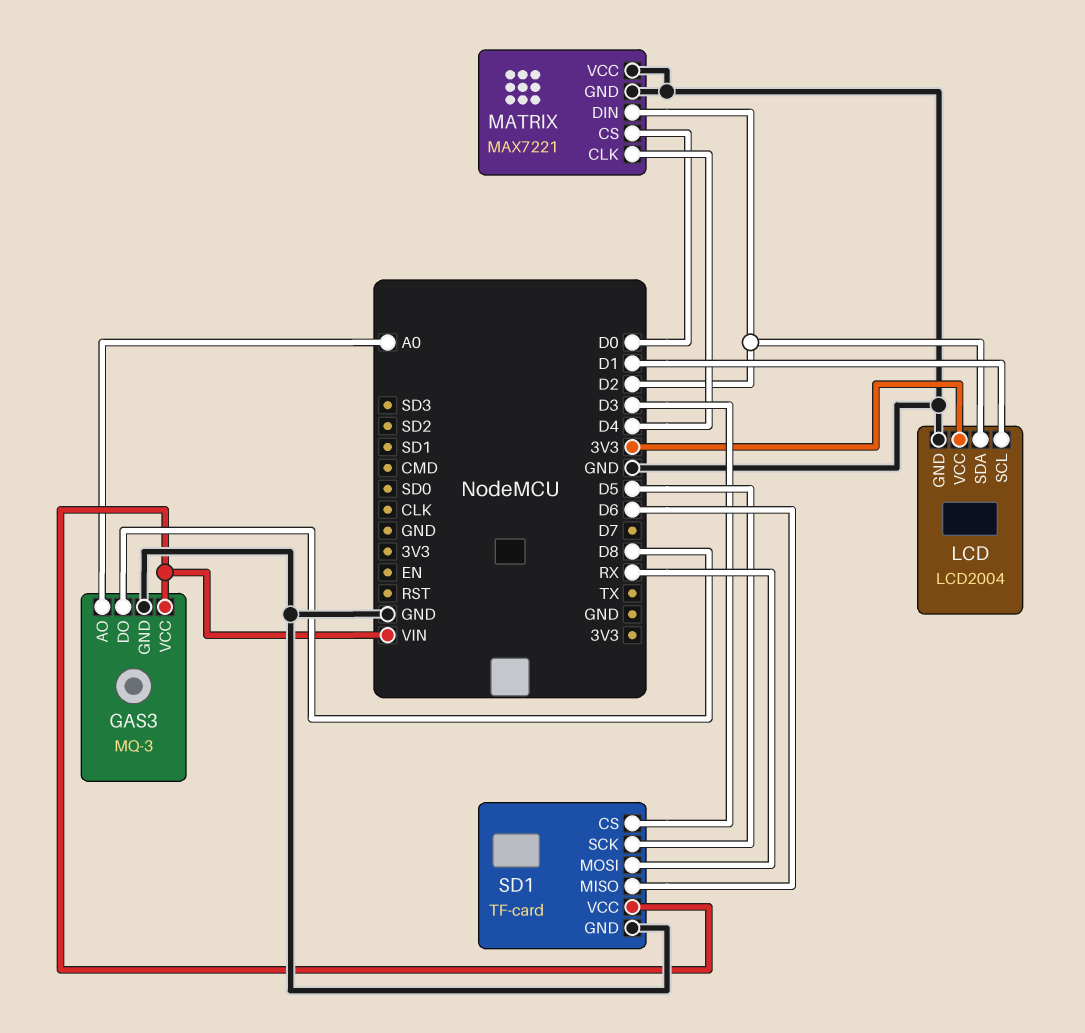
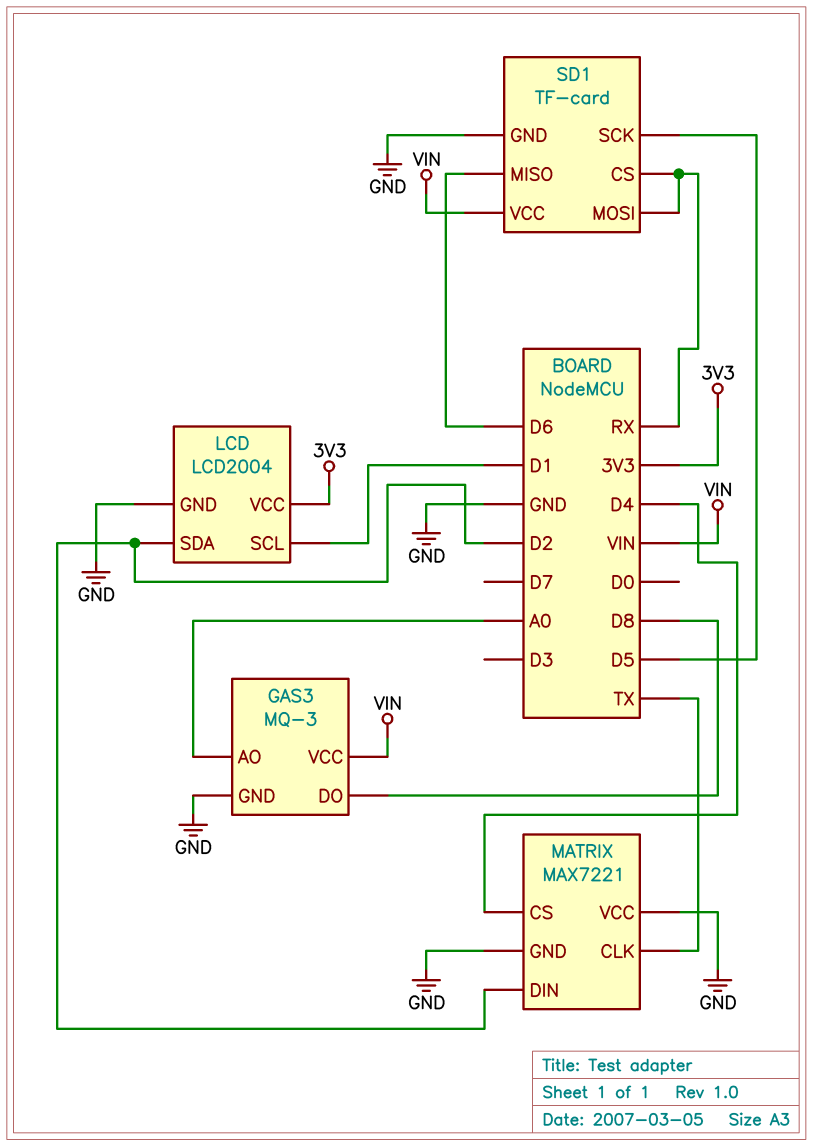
MATRIX pin CLK: D4 -> TX
MATRIX pin CS: D0 -> D4
SD1 pin CS: D3 -> RX

